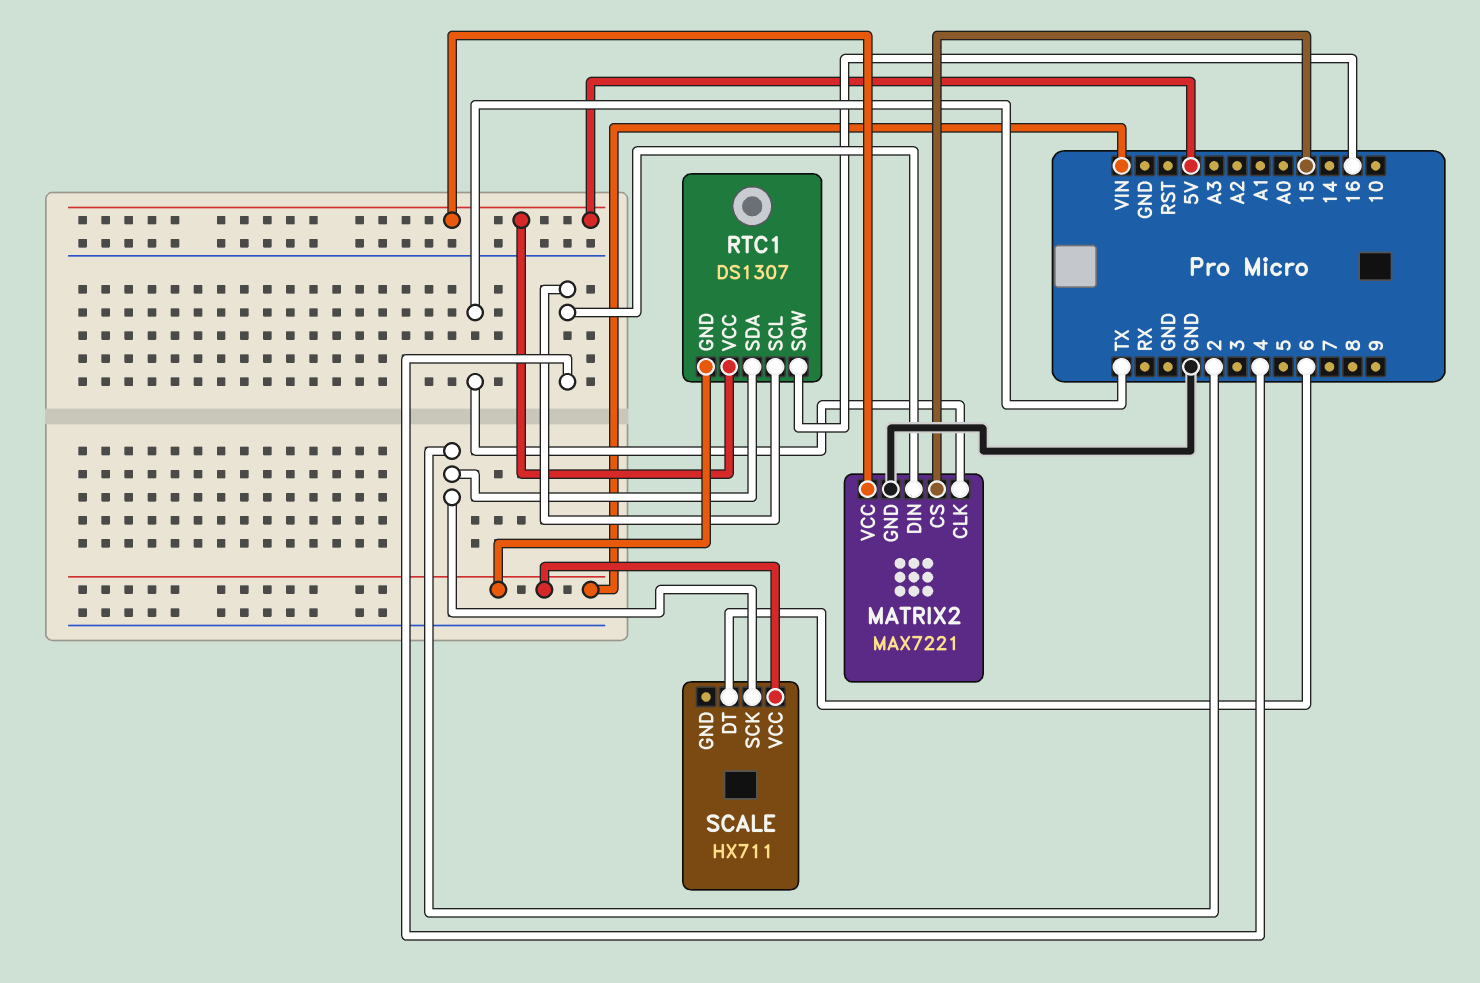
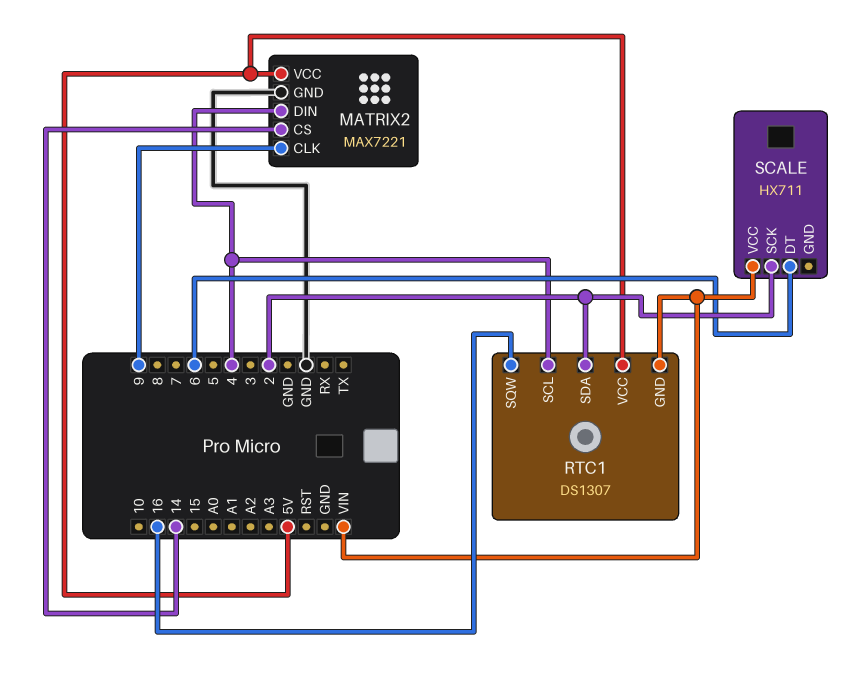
MATRIX2 pin CLK: TX -> 9
MATRIX2 pin CS: 15 -> 14

